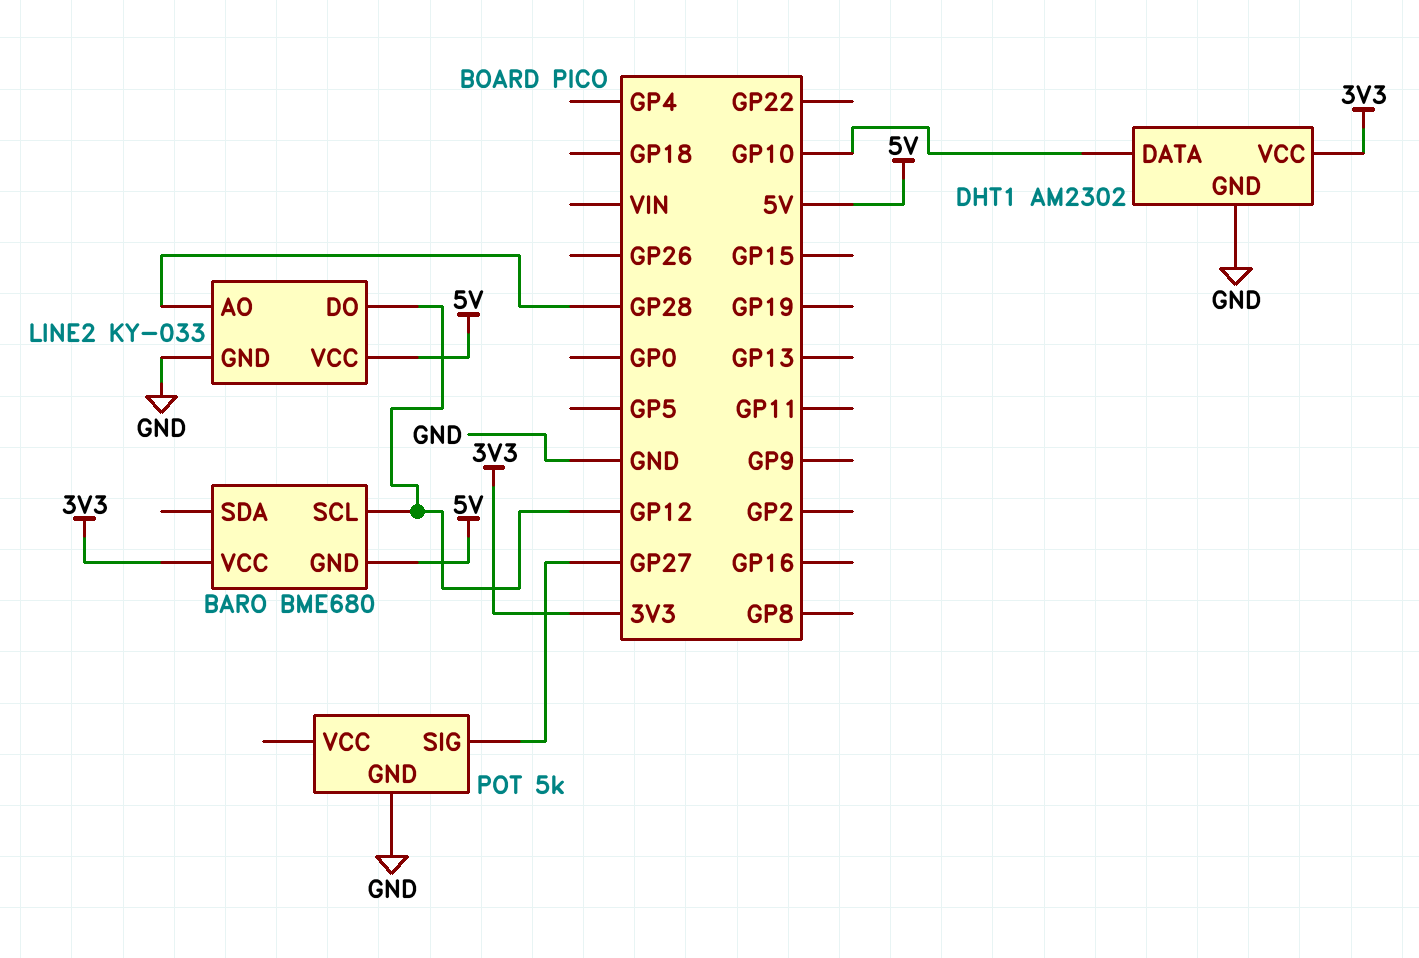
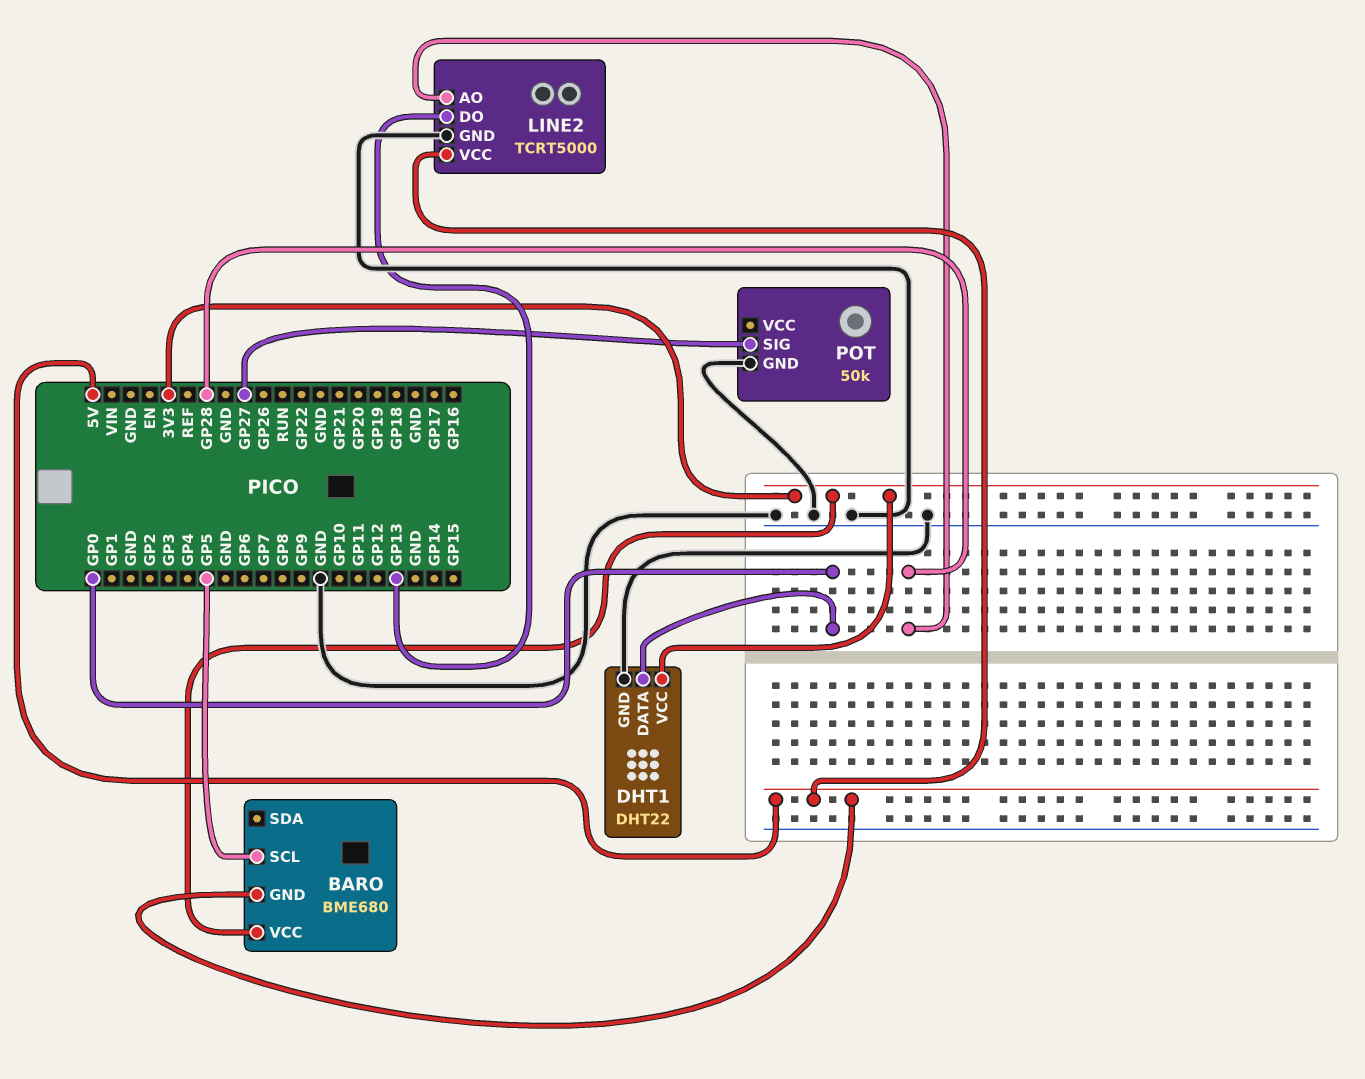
BARO pin SCL: GP12 -> GP5
DHT1: AM2302 -> DHT22
DHT1 pin DATA: GP10 -> GP0
LINE2: KY-033 -> TCRT5000
LINE2 pin DO: GP12 -> GP13
POT: 5k -> 50k

